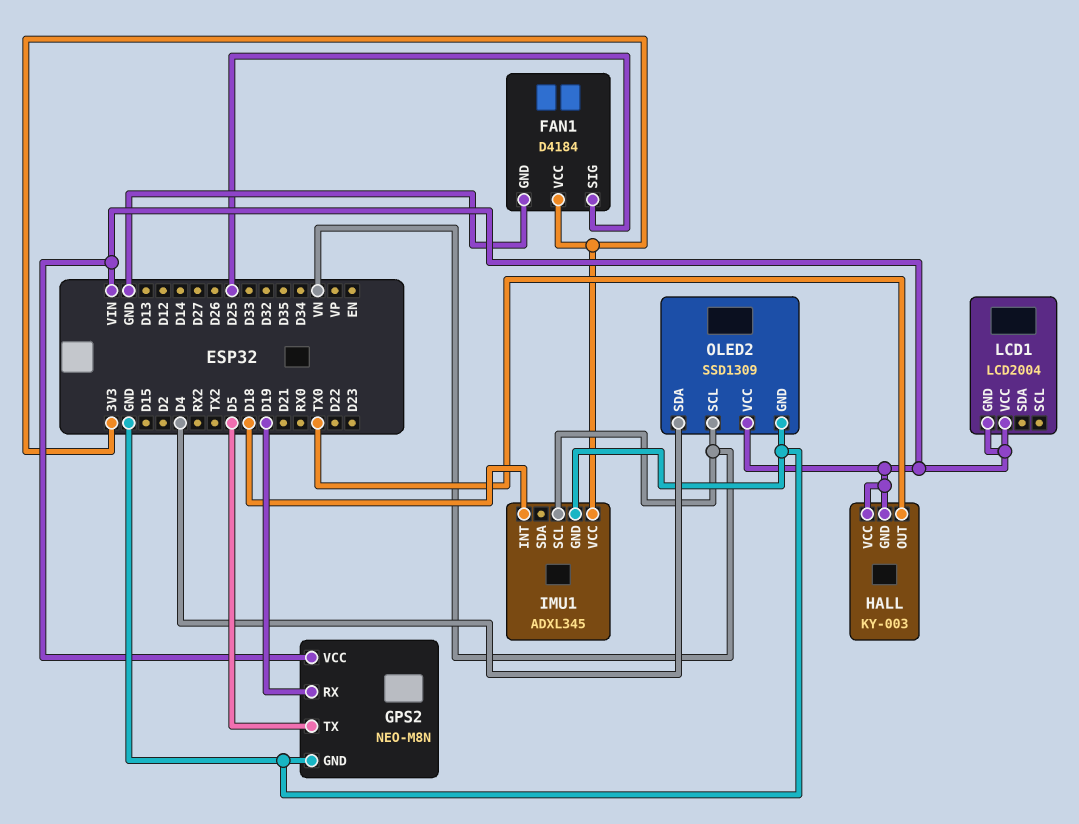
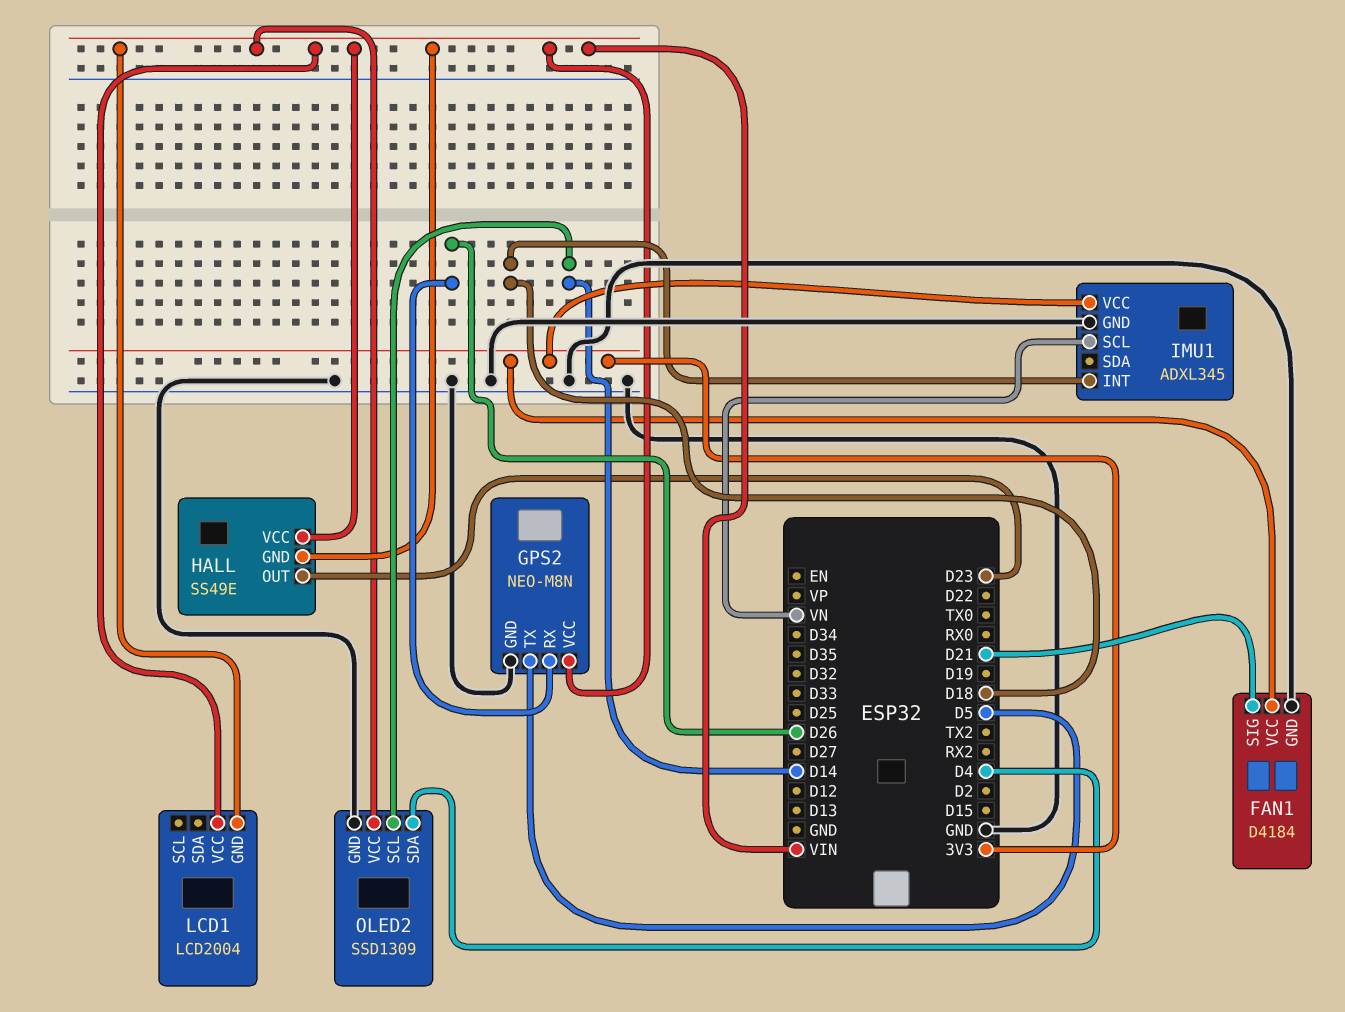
FAN1 pin SIG: D25 -> D21
GPS2 pin RX: D19 -> D26
HALL: KY-003 -> SS49E
HALL pin OUT: TX0 -> D23
OLED2 pin SCL: VN -> D14

